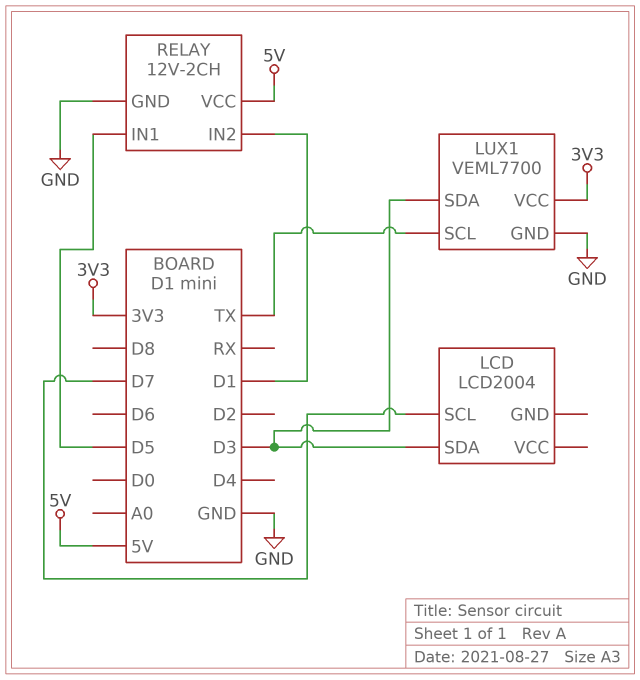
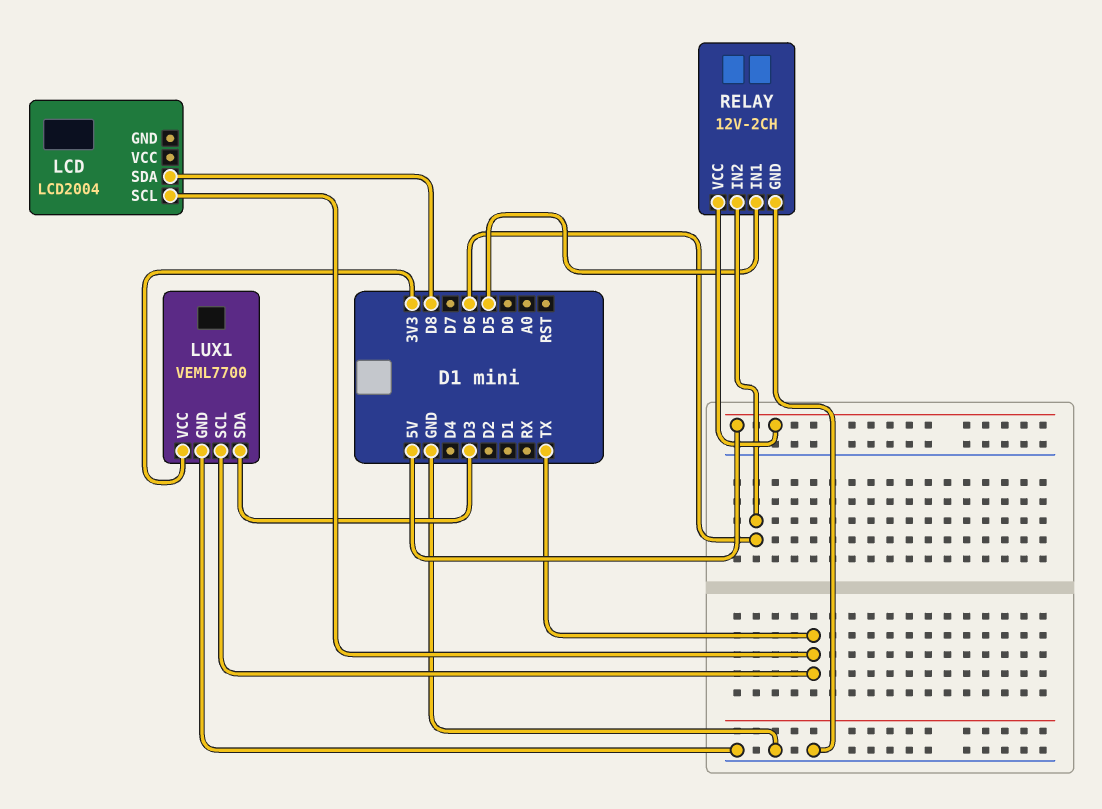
LCD pin SCL: D7 -> TX
LCD pin SDA: D3 -> D8
RELAY pin IN2: D1 -> D6

